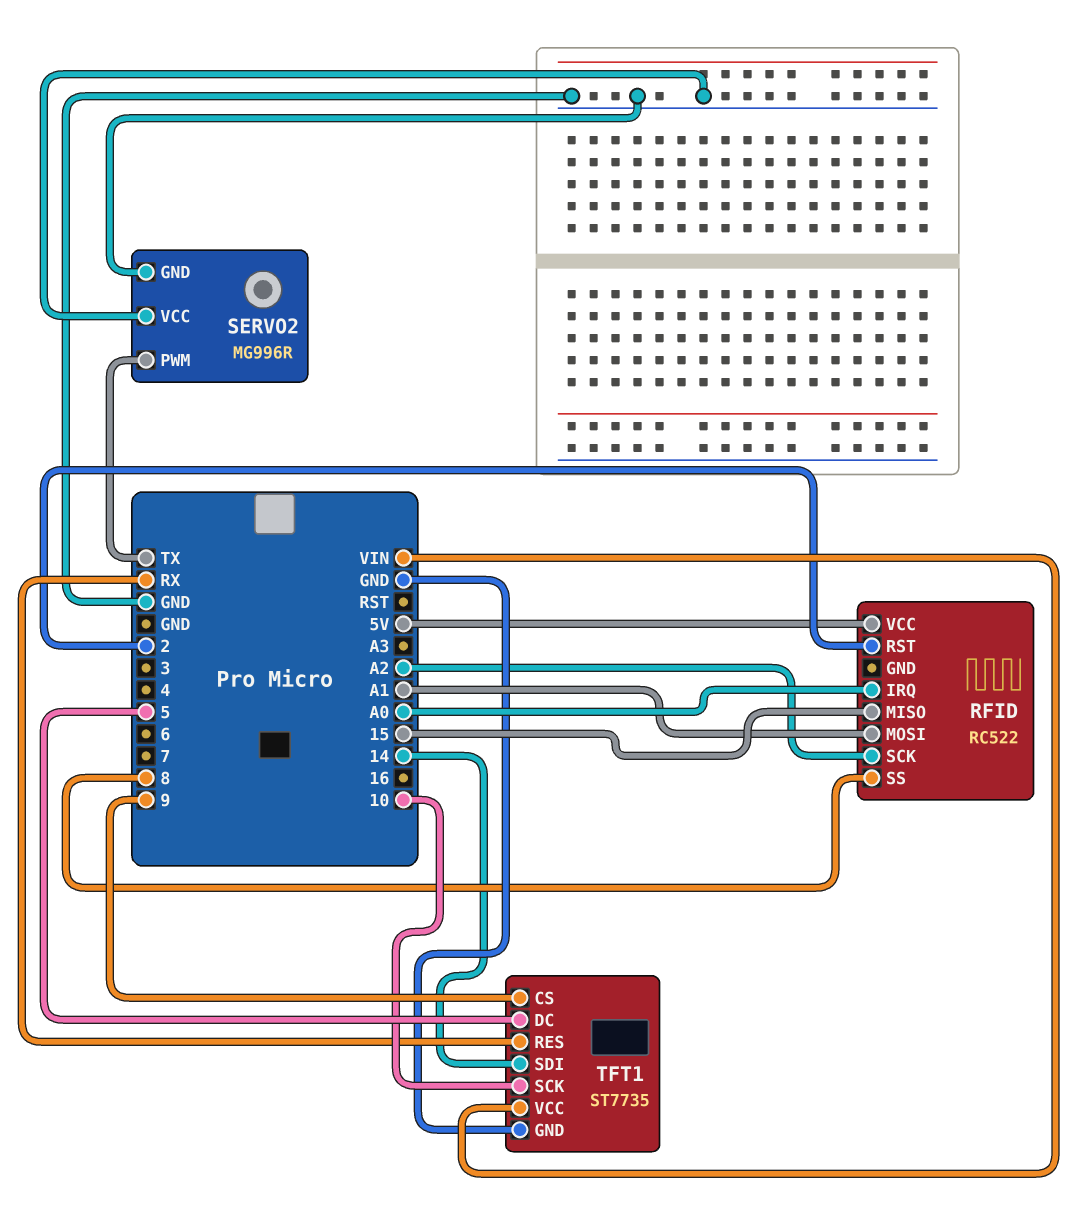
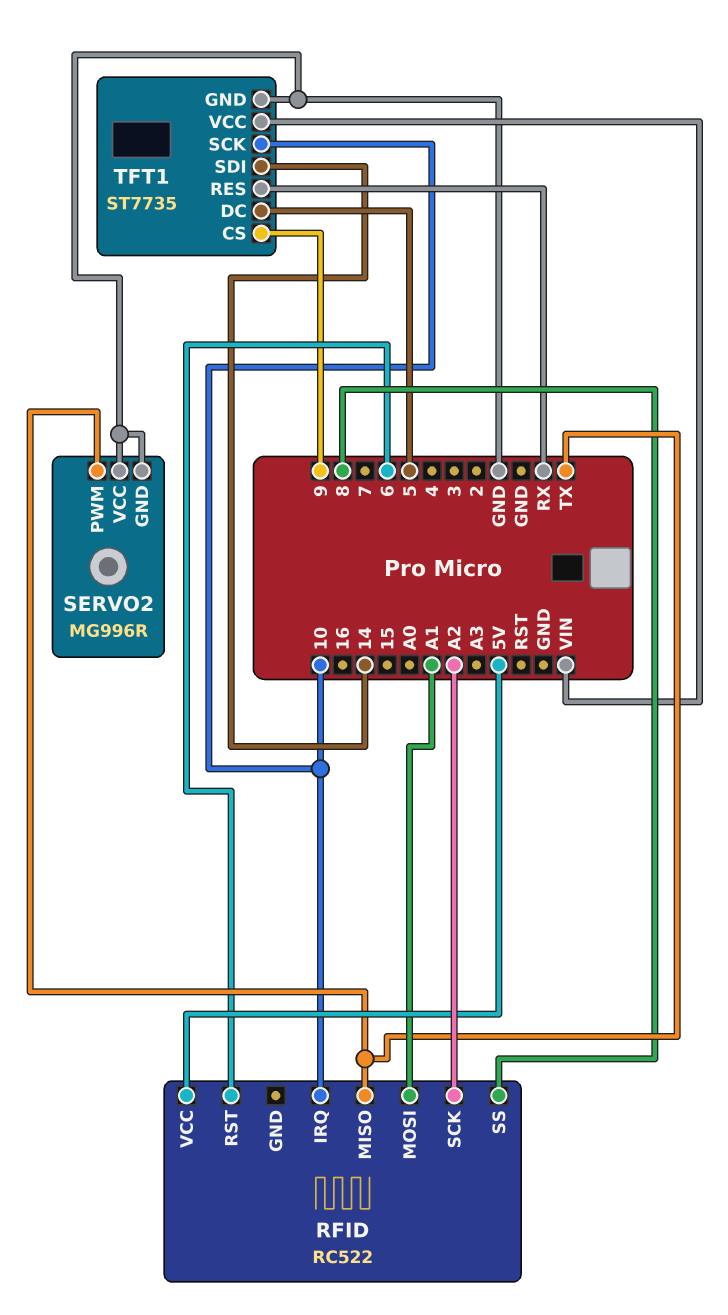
RFID pin IRQ: A0 -> 10
RFID pin MISO: 15 -> TX
RFID pin RST: 2 -> 6

